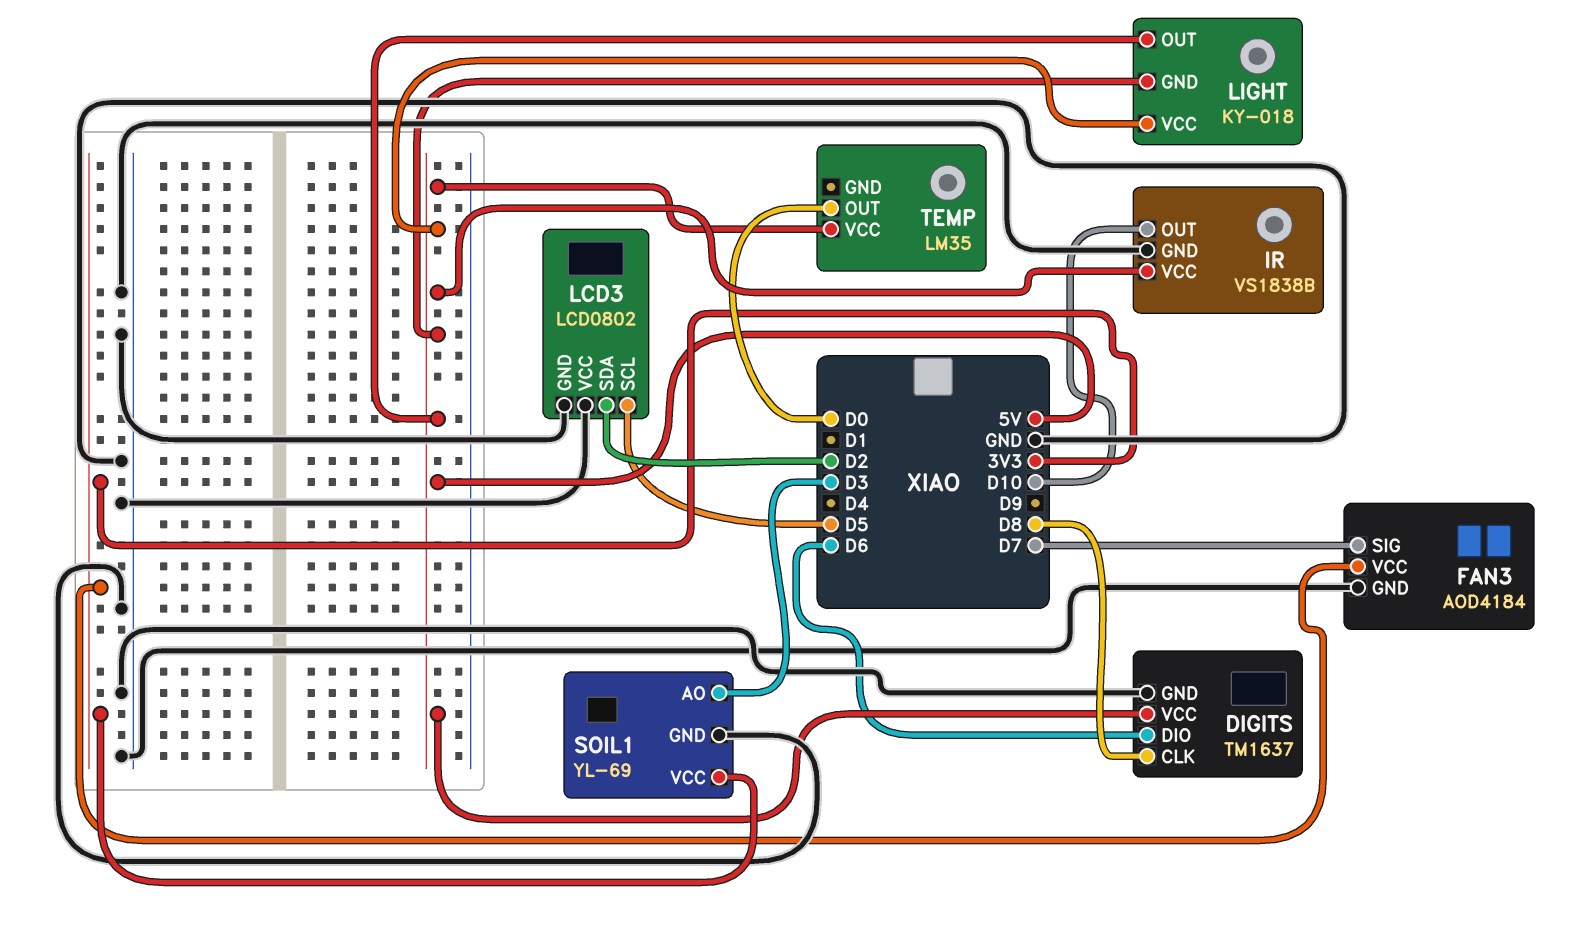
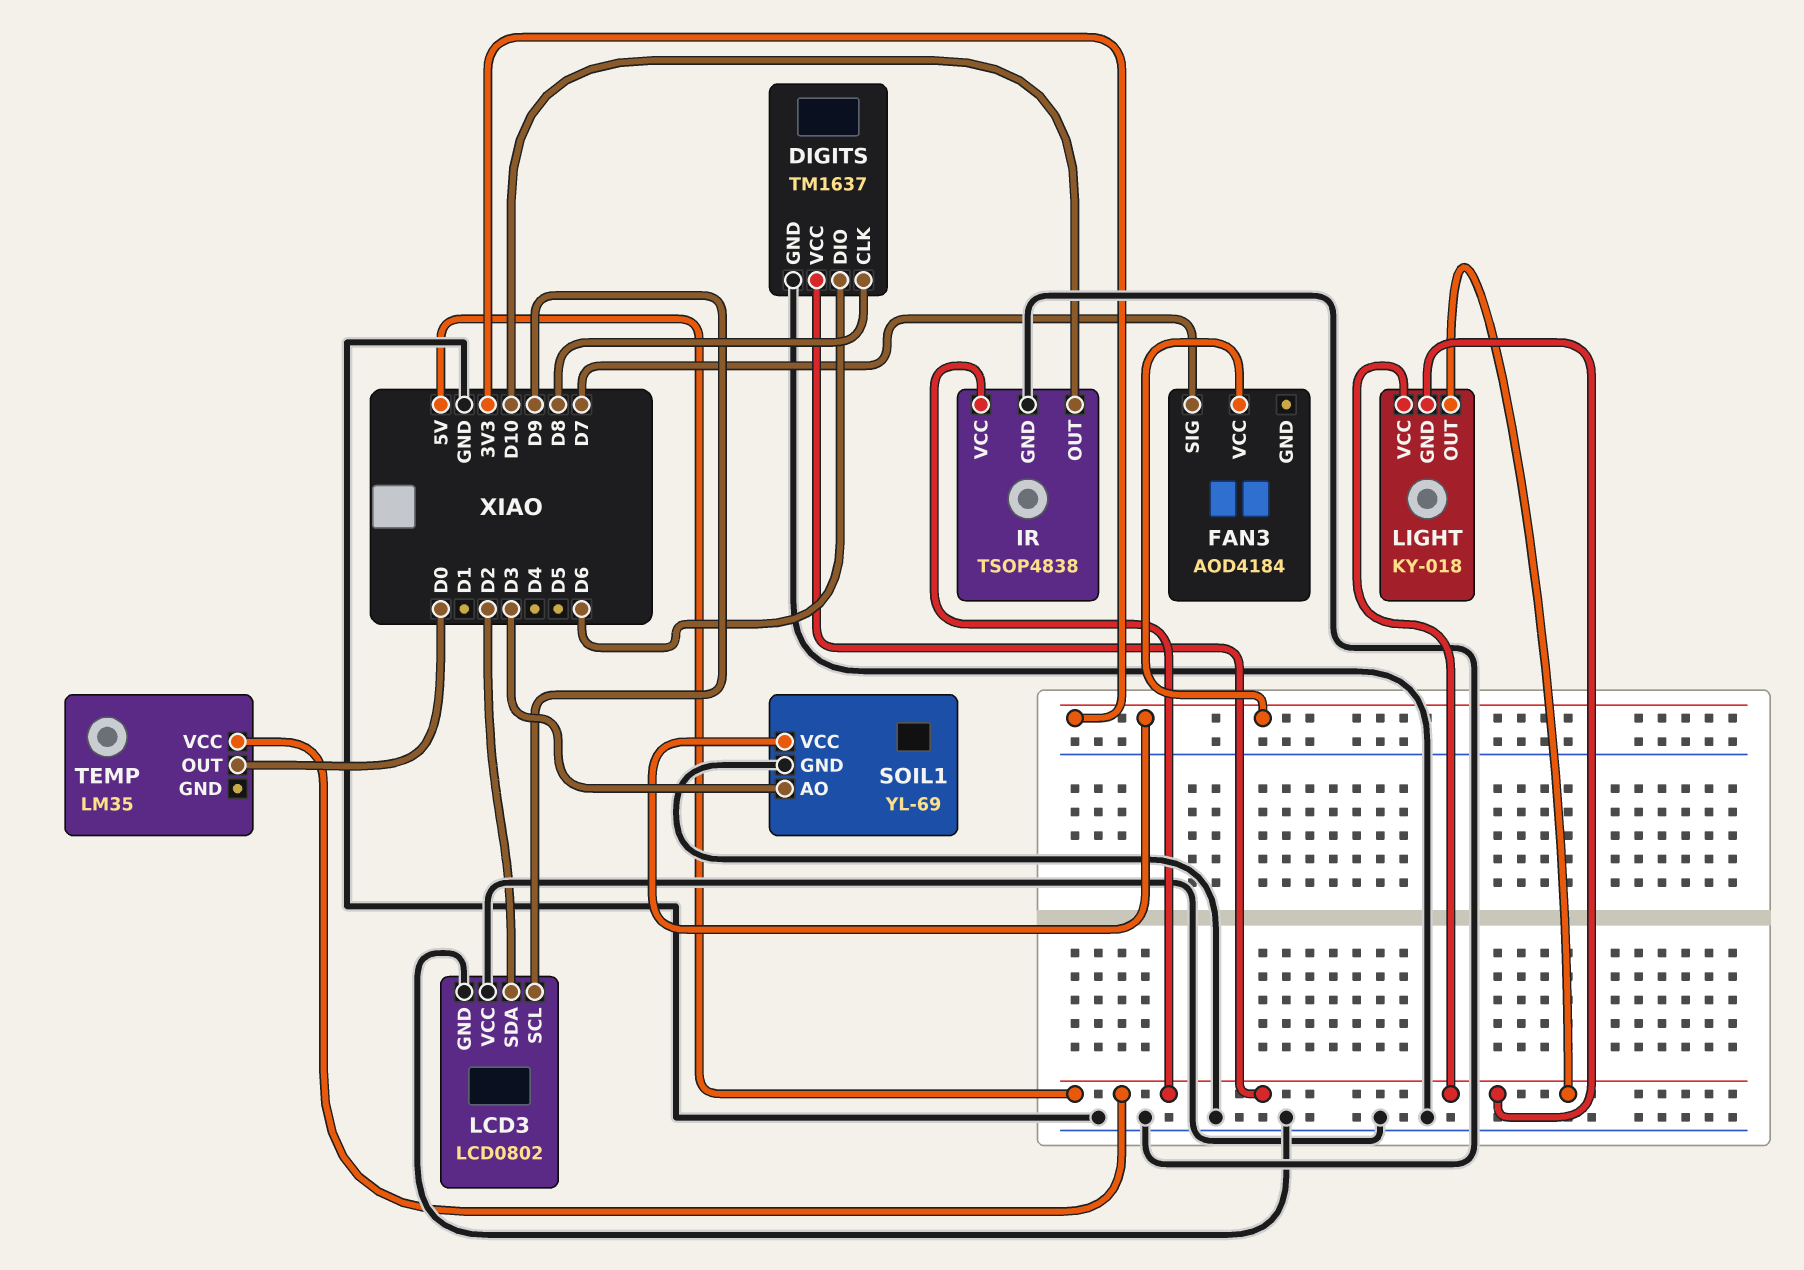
FAN3 pin GND: GND -> none
IR: VS1838B -> TSOP4838
LCD3 pin SCL: D5 -> D9

